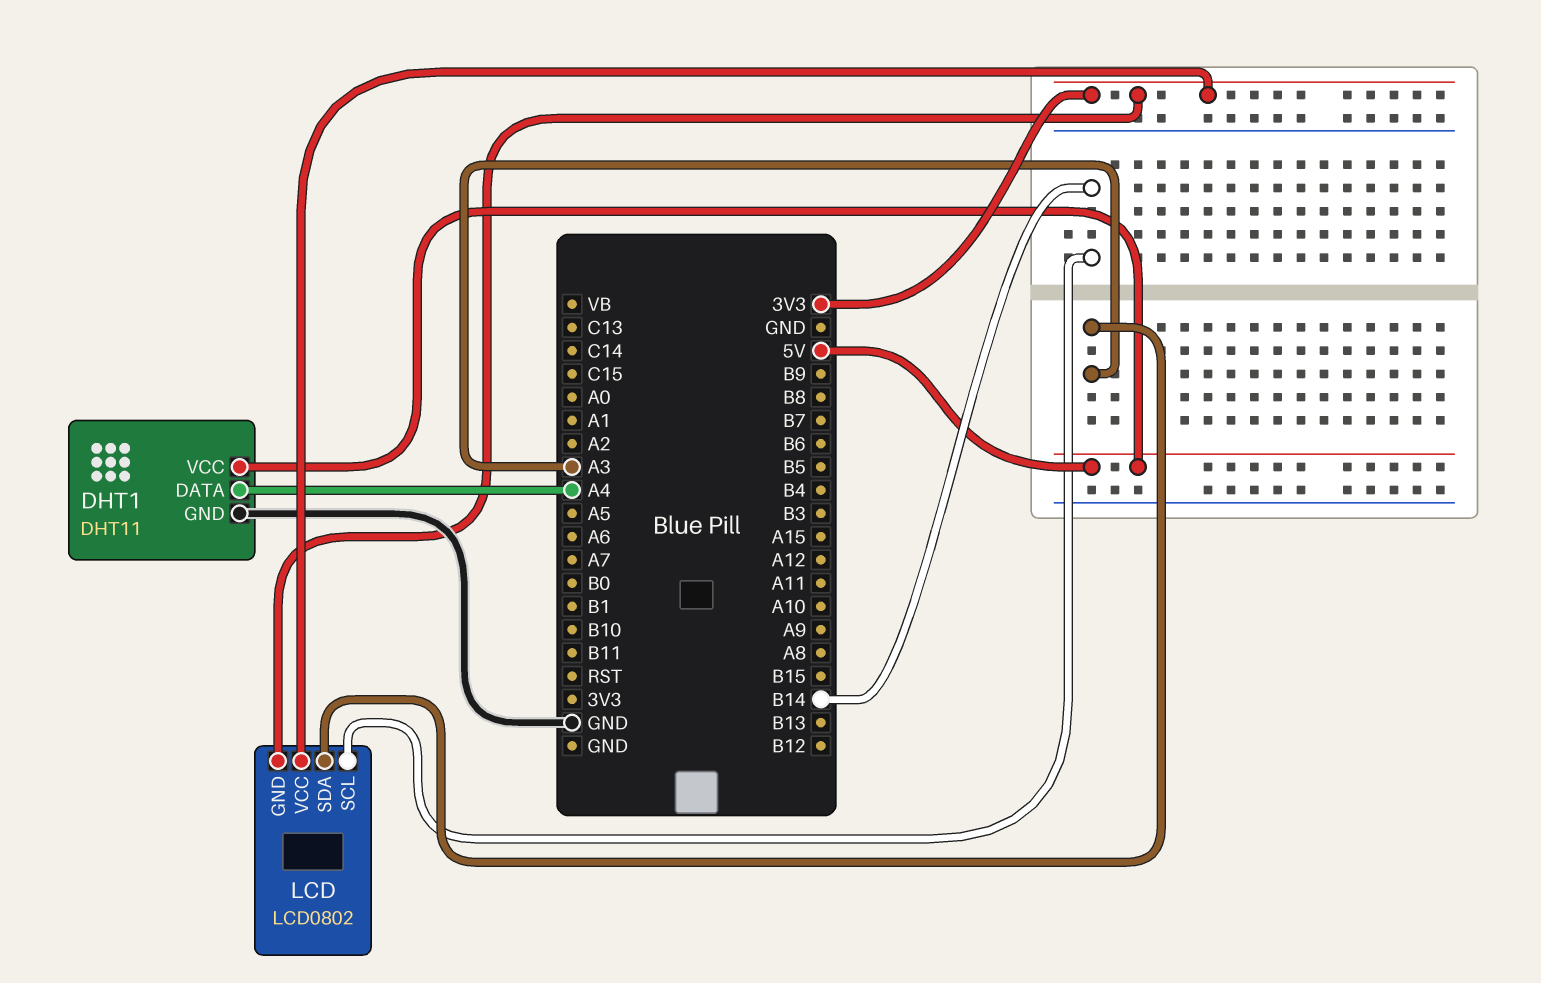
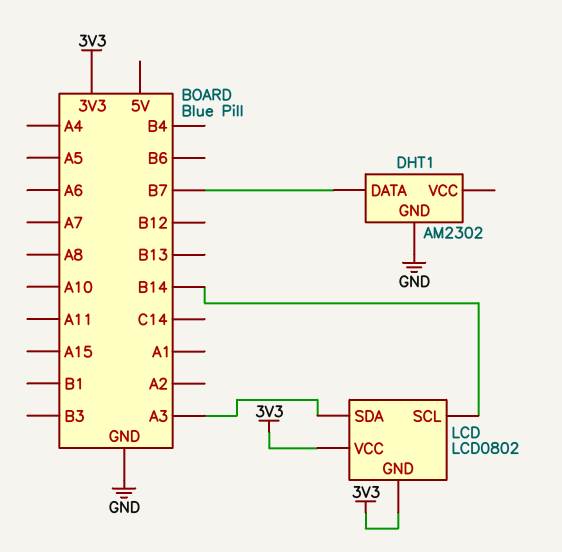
DHT1: DHT11 -> AM2302
DHT1 pin DATA: A4 -> B7
DHT1 pin VCC: 5V -> none

